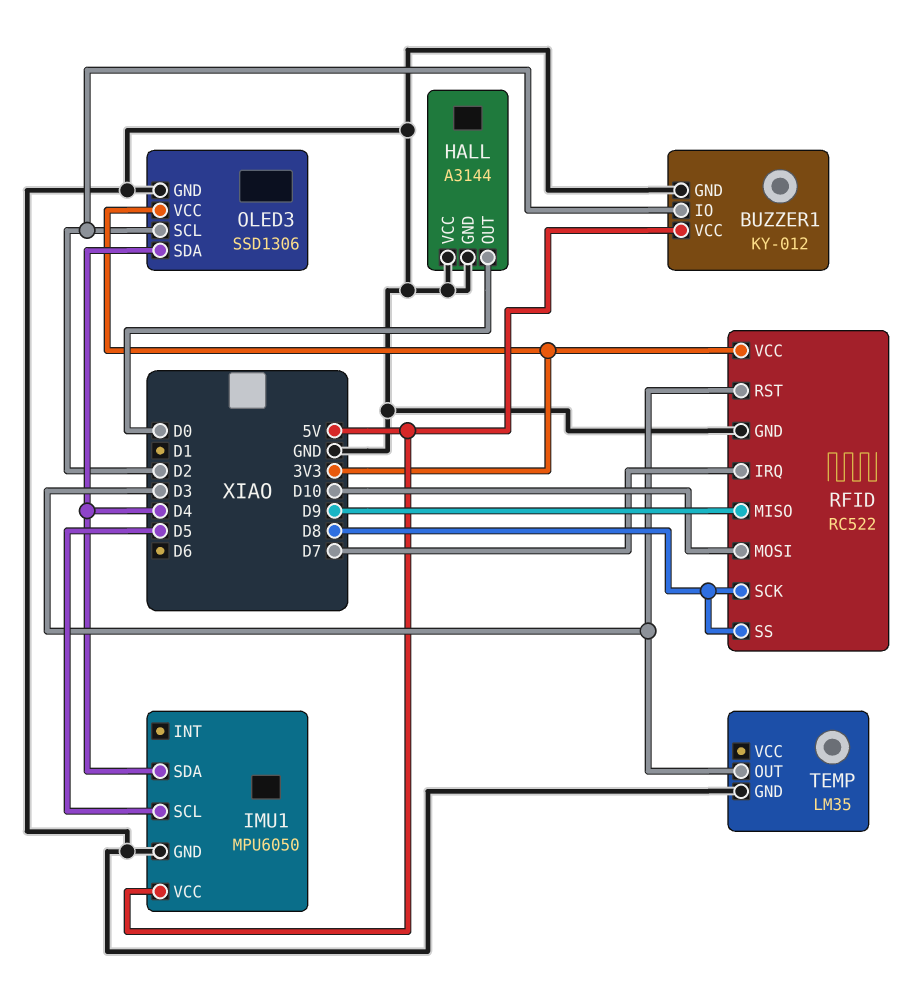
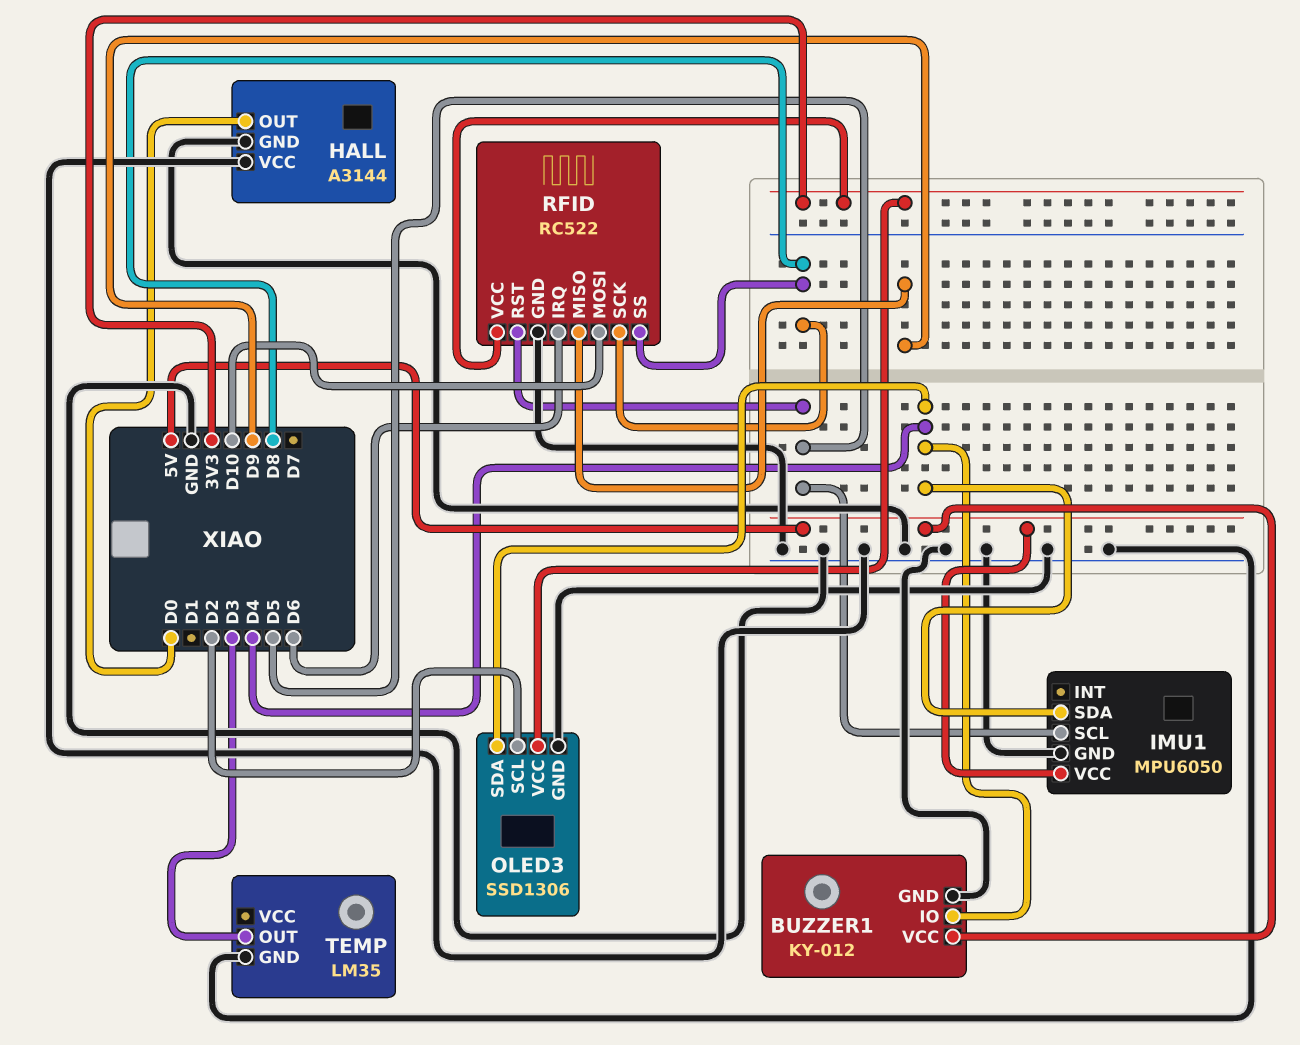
BUZZER1 pin IO: D2 -> D4
RFID pin IRQ: D7 -> D6
RFID pin RST: D3 -> D5

